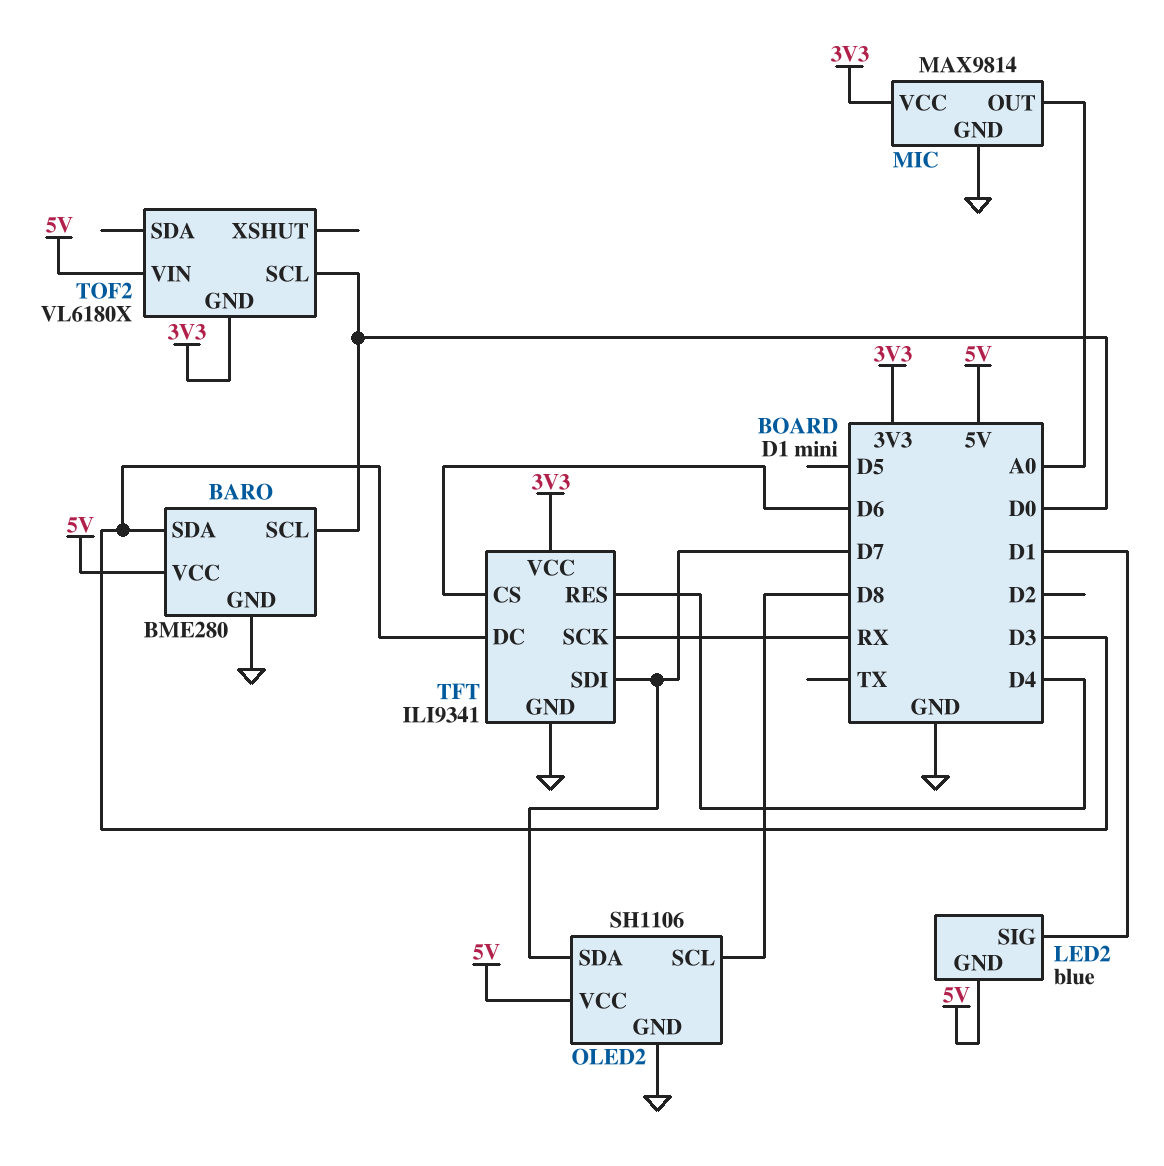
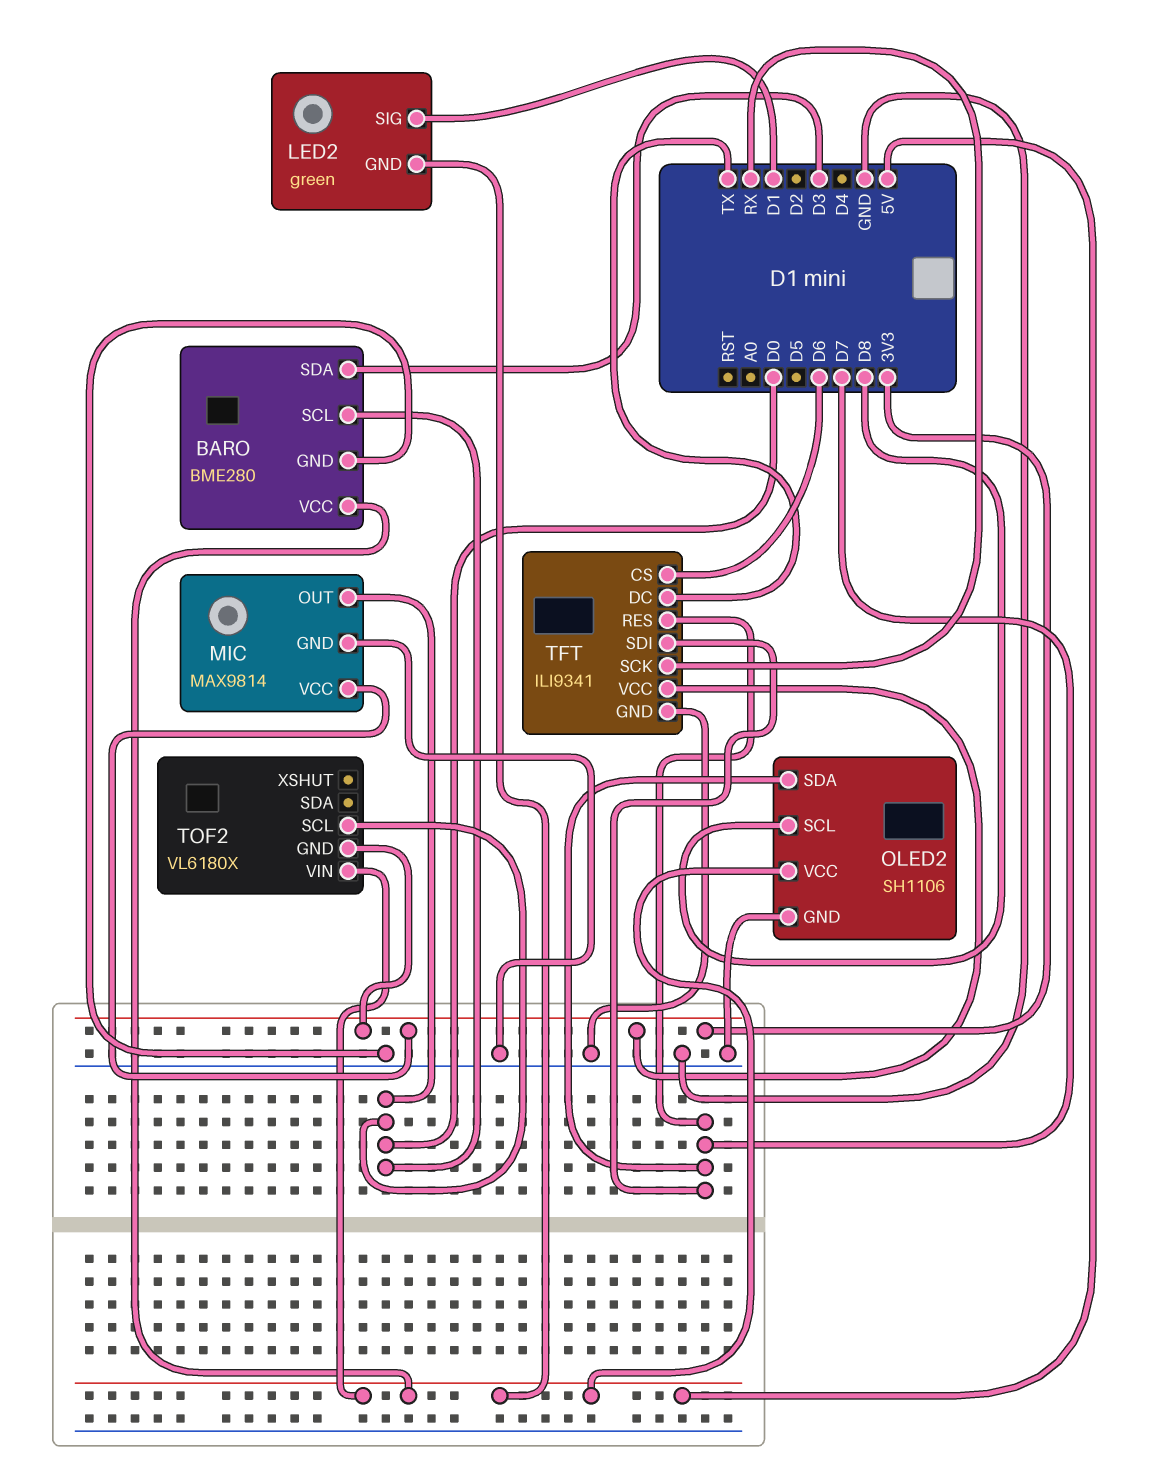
LED2: blue -> green
MIC pin OUT: A0 -> D0
TFT pin DC: D3 -> TX
TFT pin RES: D4 -> D7

